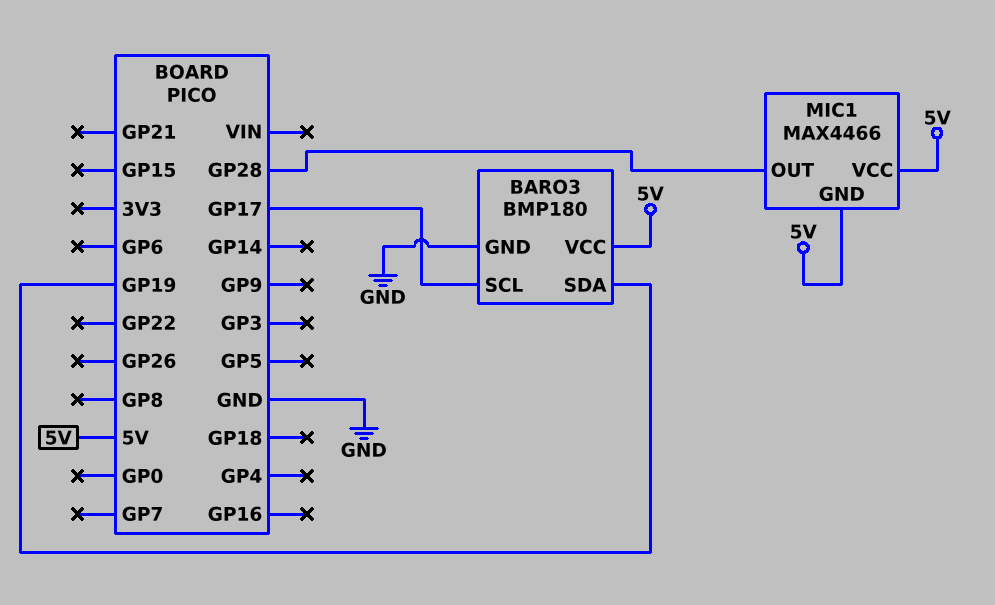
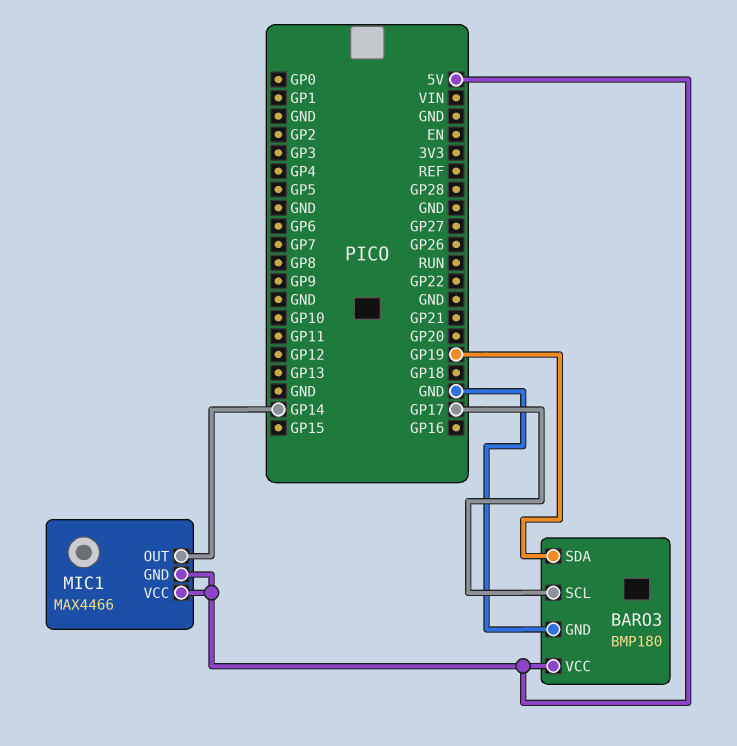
MIC1 pin OUT: GP28 -> GP14

